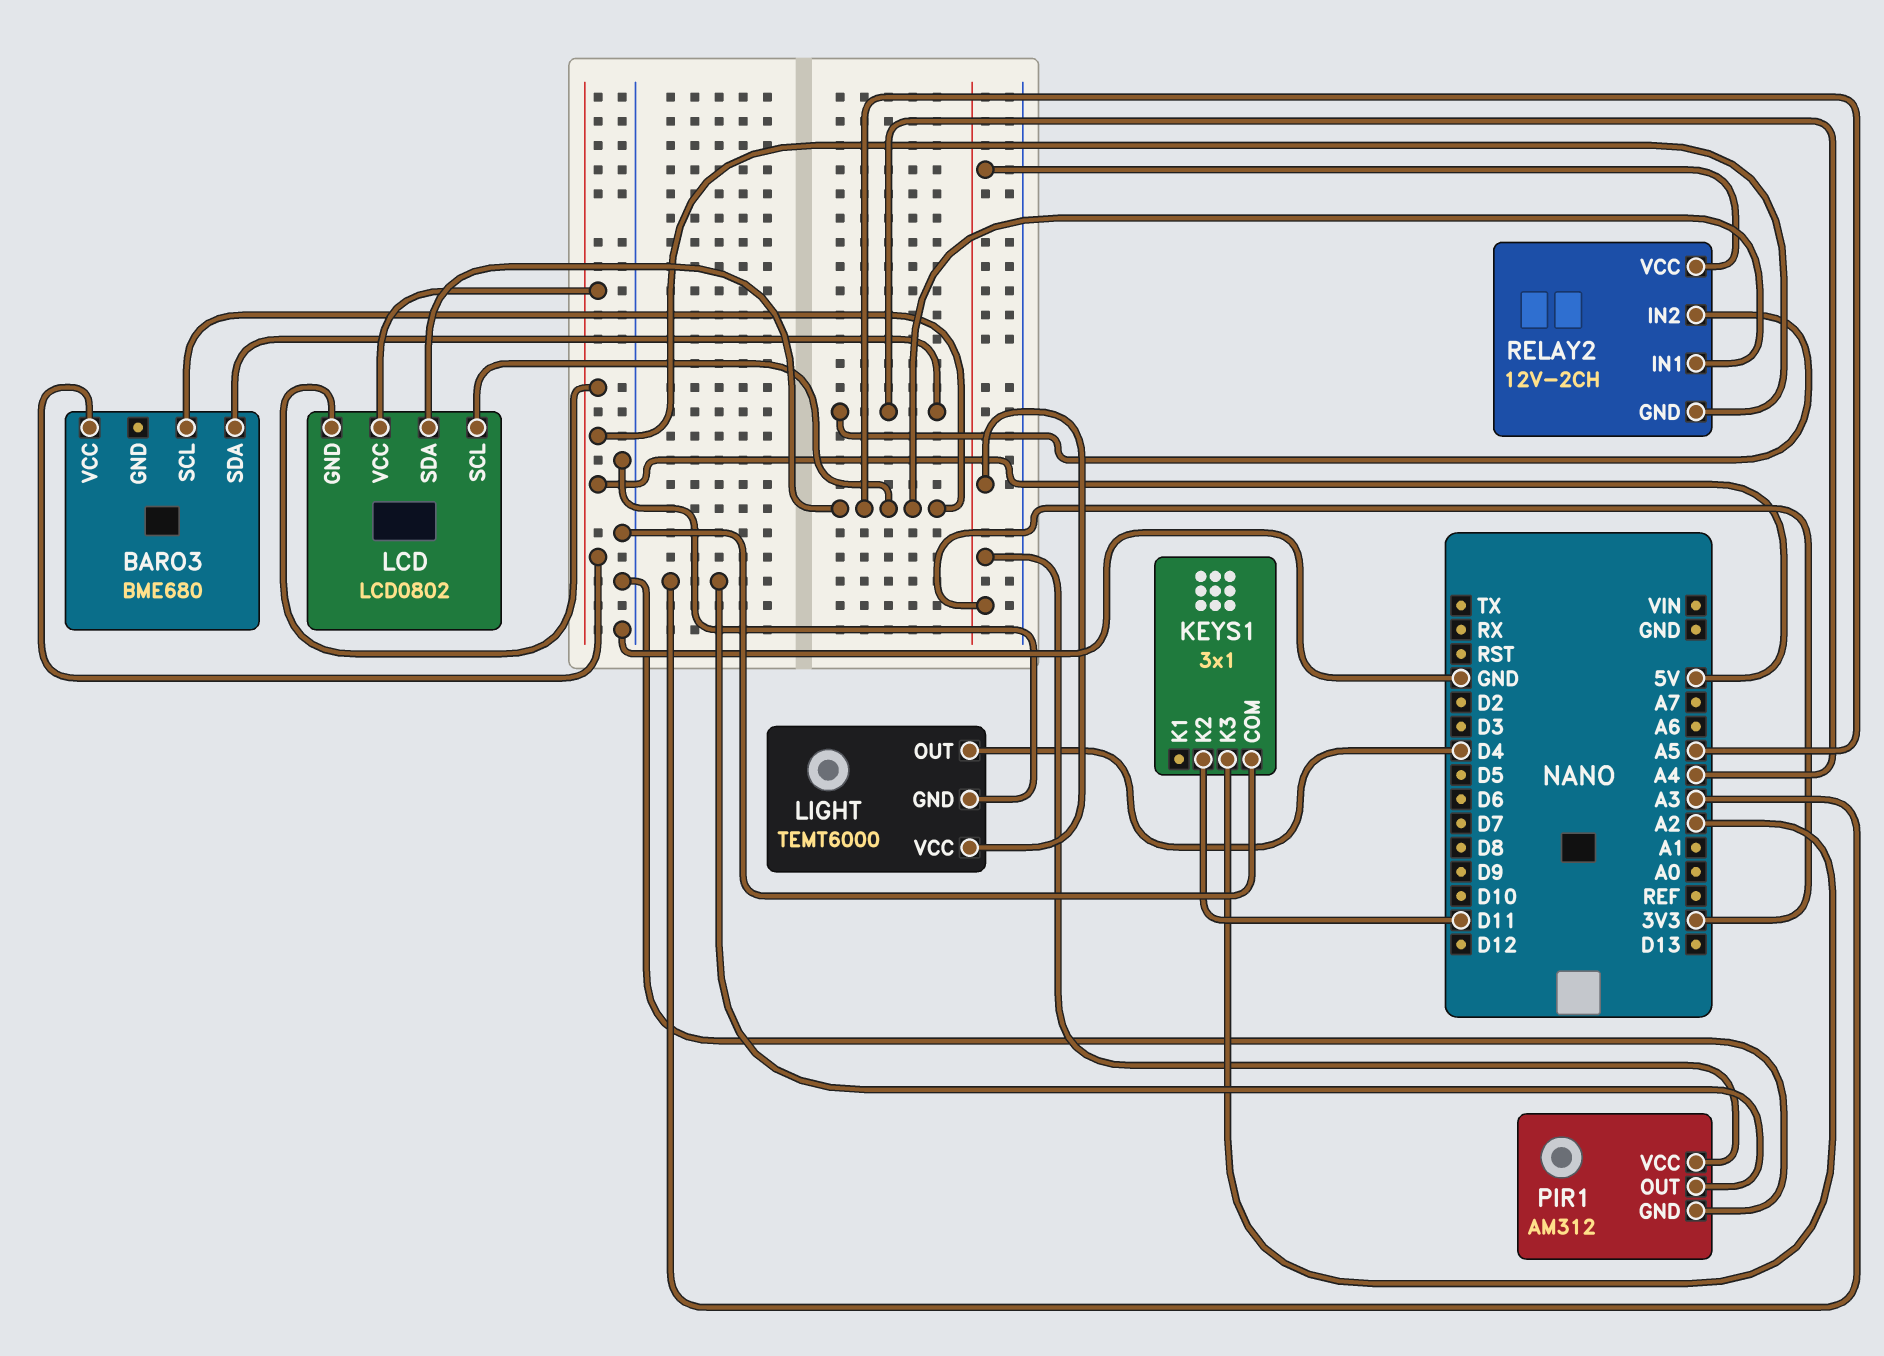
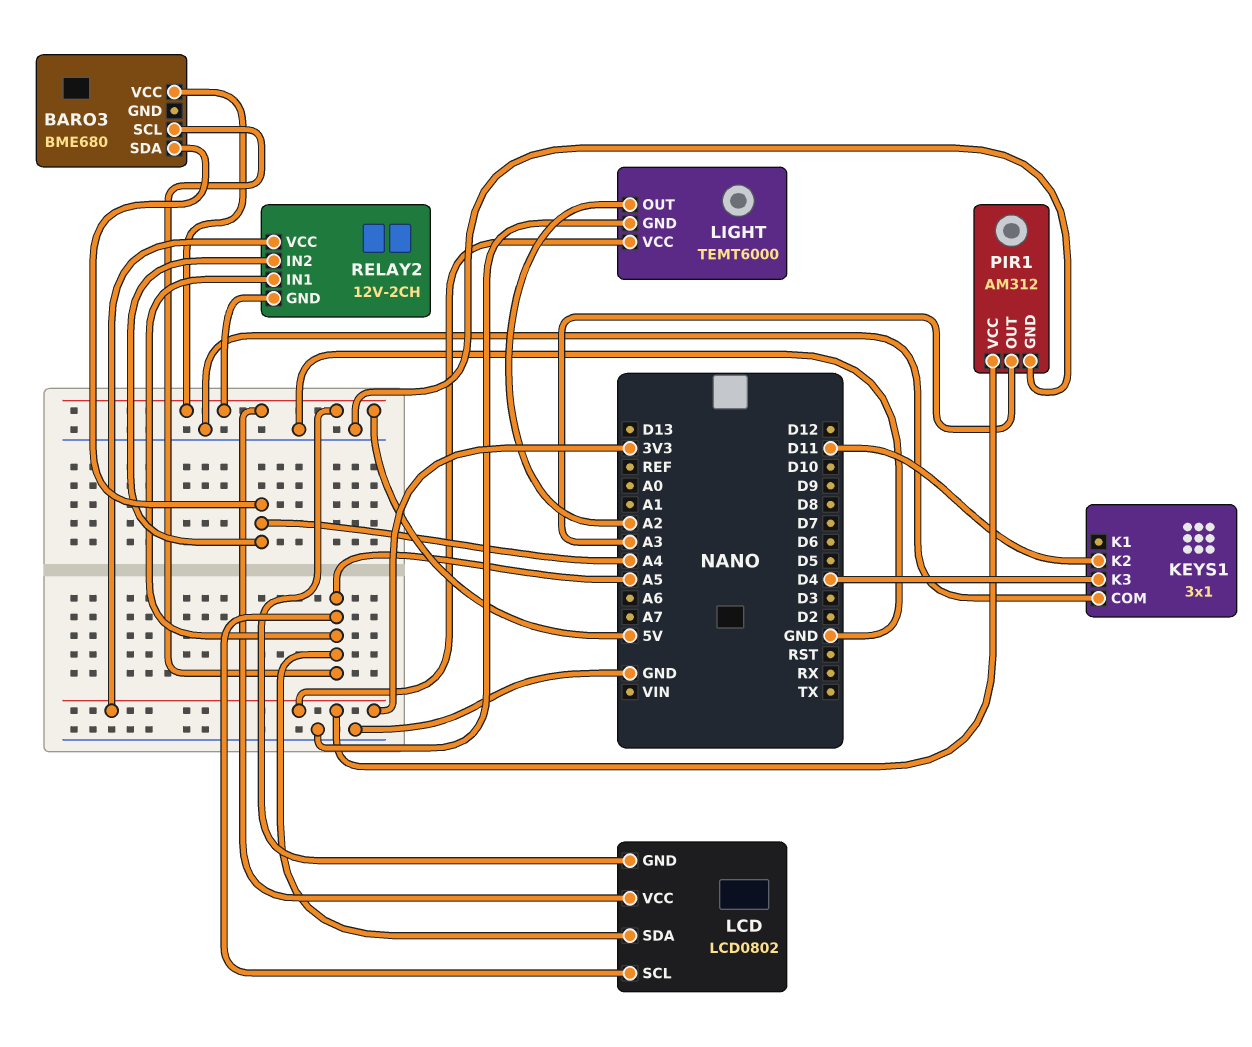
KEYS1 pin K3: A2 -> D4
LIGHT pin OUT: D4 -> A2

